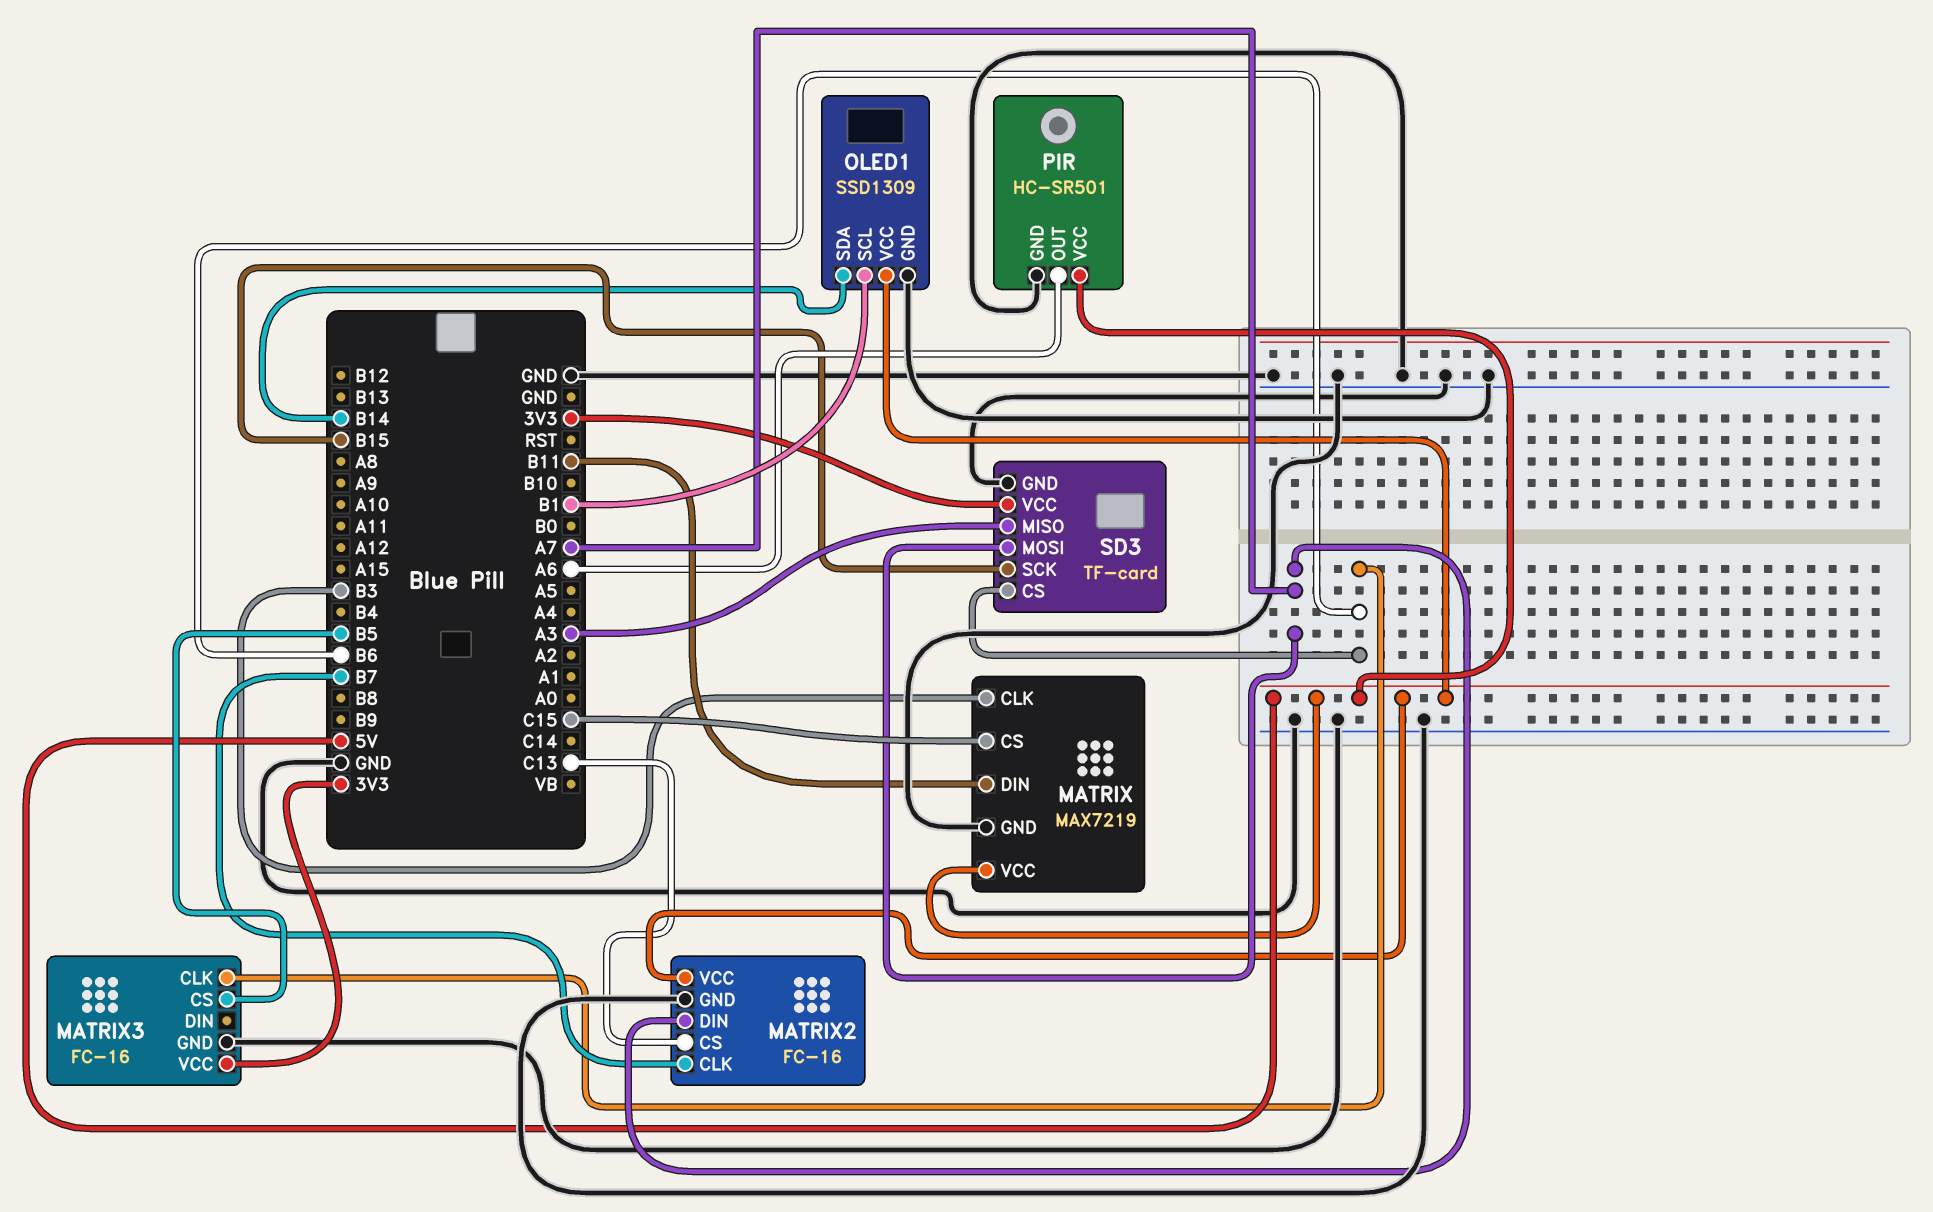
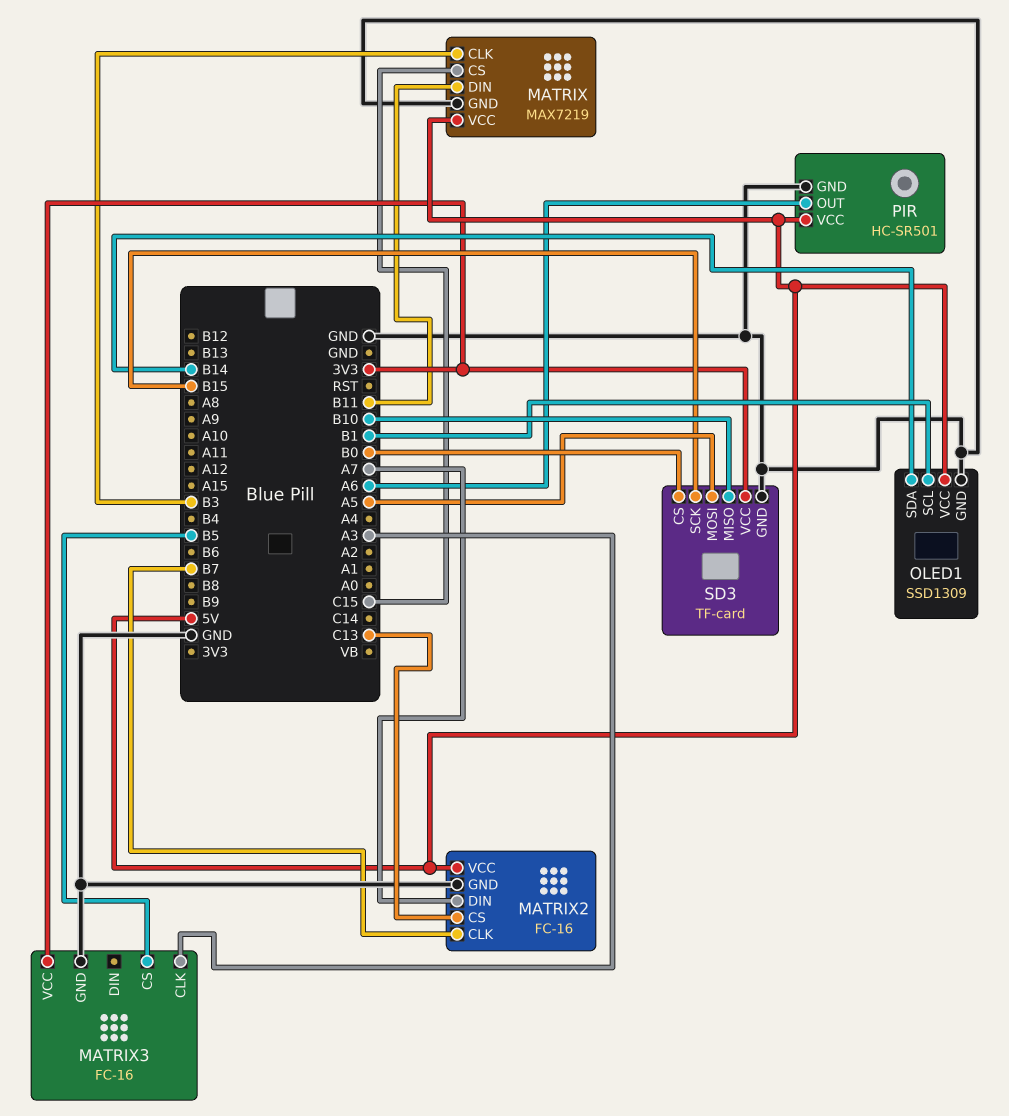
MATRIX3 pin CLK: B6 -> A3
SD3 pin CS: B6 -> B0
SD3 pin MISO: A3 -> B10
SD3 pin MOSI: A7 -> A5

